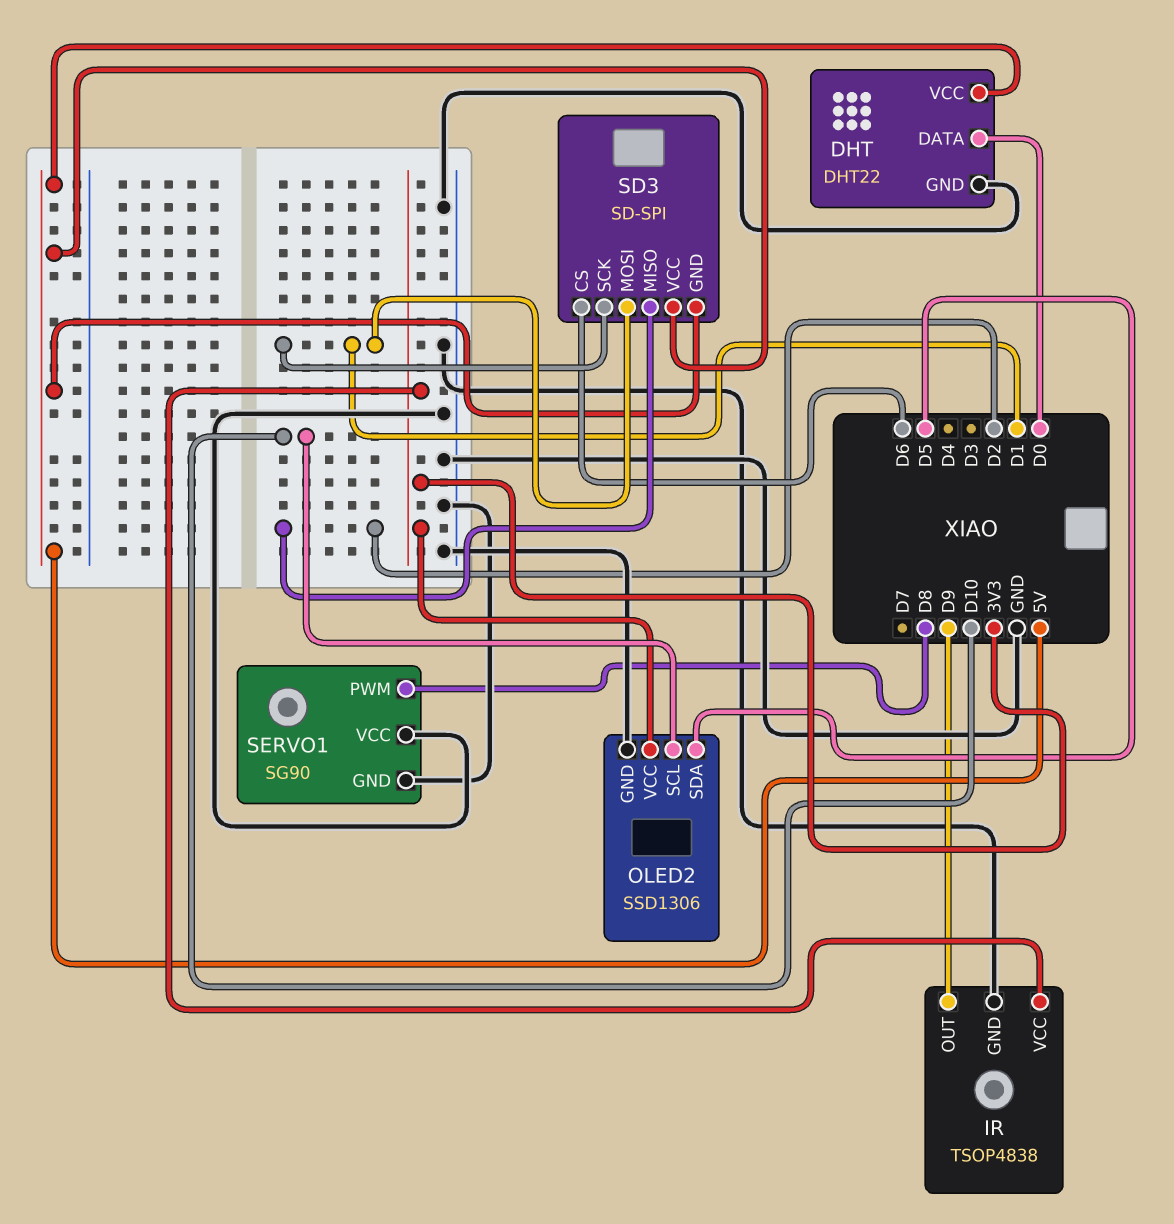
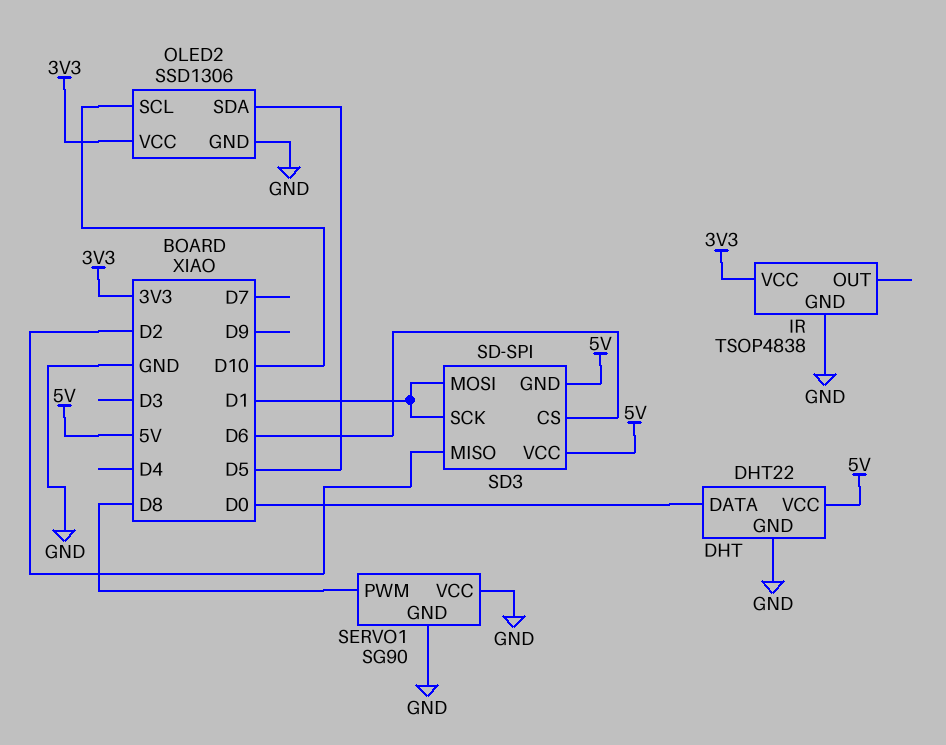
IR pin OUT: D9 -> none

